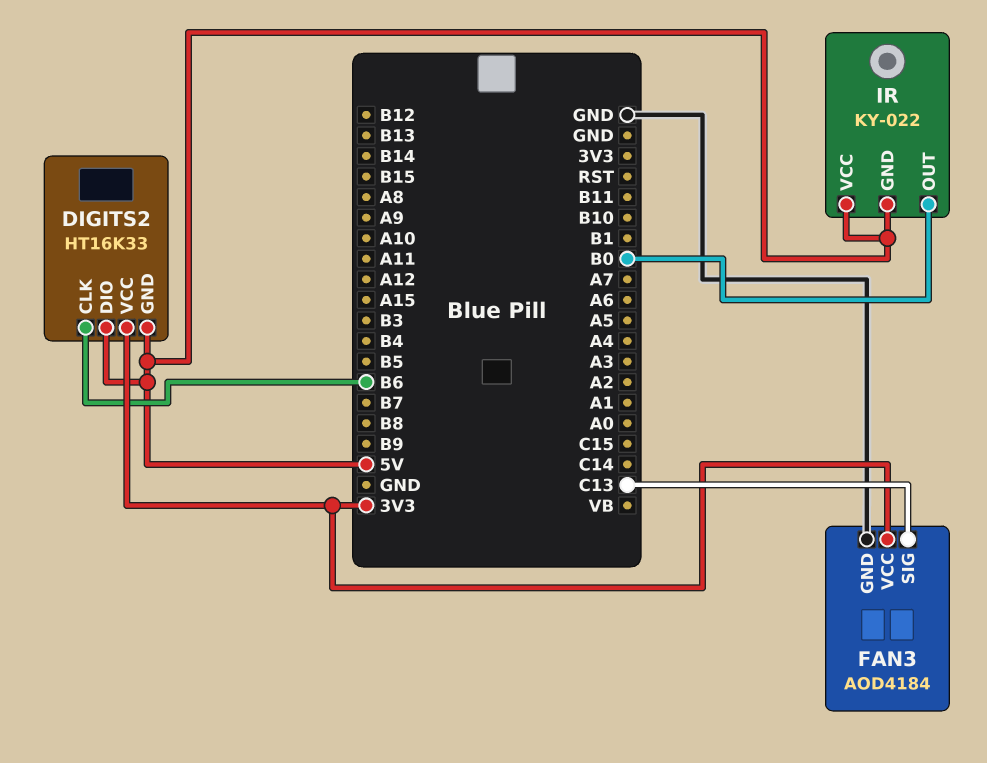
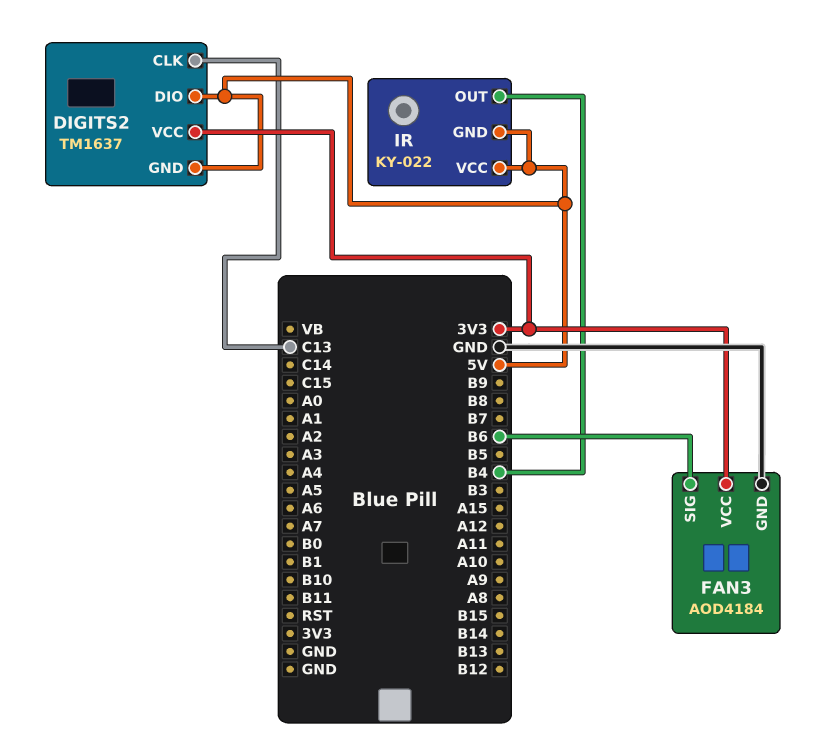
DIGITS2: HT16K33 -> TM1637
DIGITS2 pin CLK: B6 -> C13
FAN3 pin SIG: C13 -> B6
IR pin OUT: B0 -> B4

